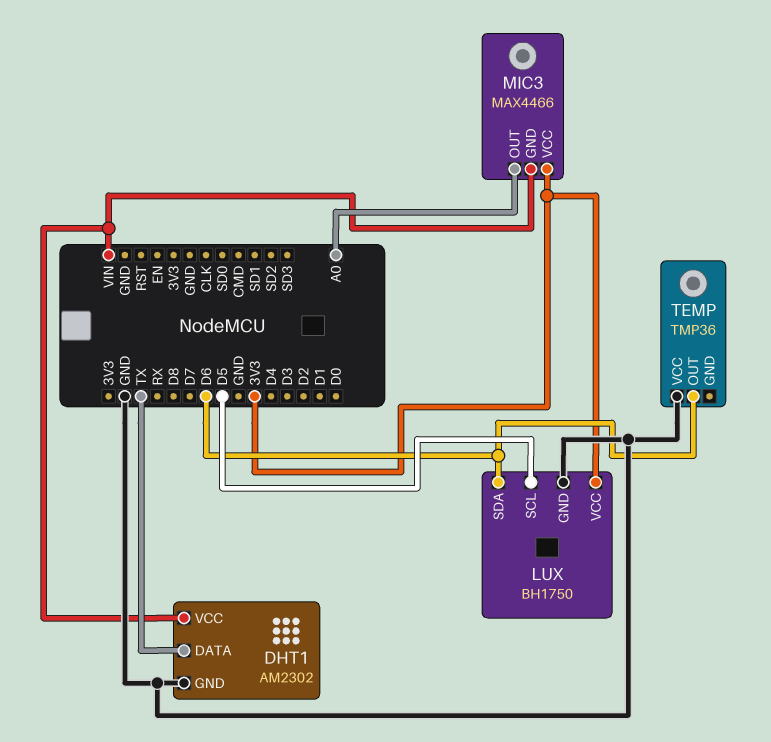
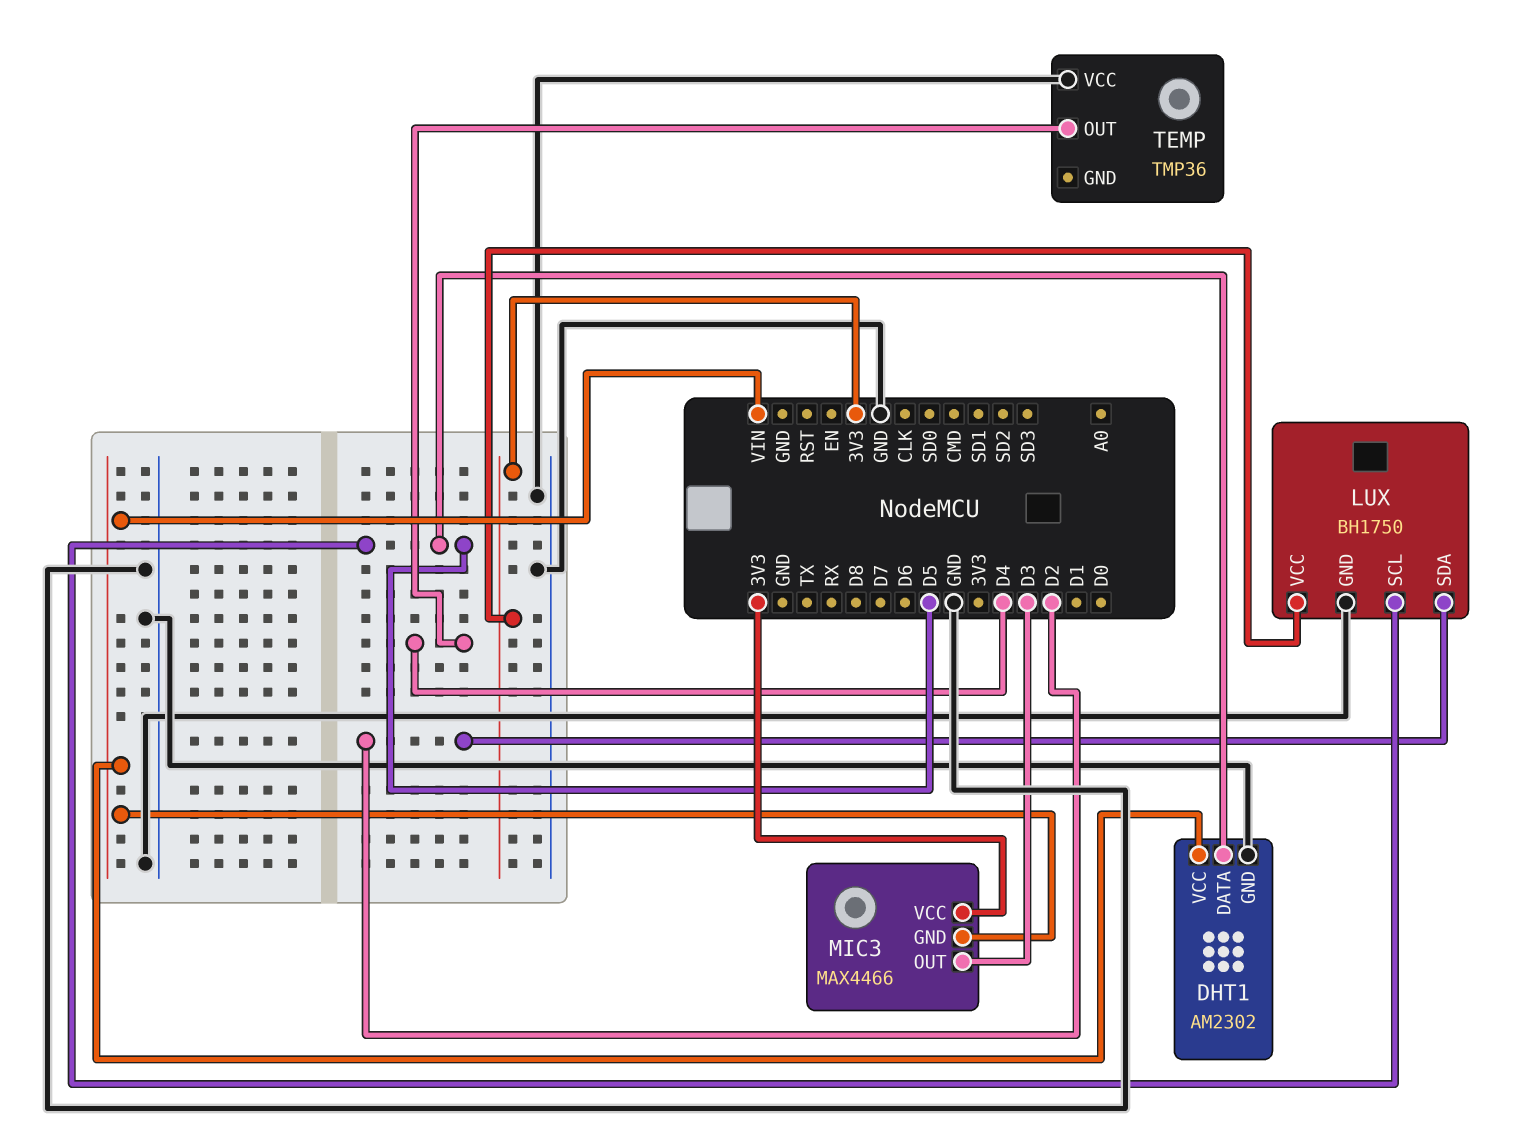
DHT1 pin DATA: TX -> D5
LUX pin SDA: D6 -> D2
MIC3 pin OUT: A0 -> D3
TEMP pin OUT: D6 -> D4

